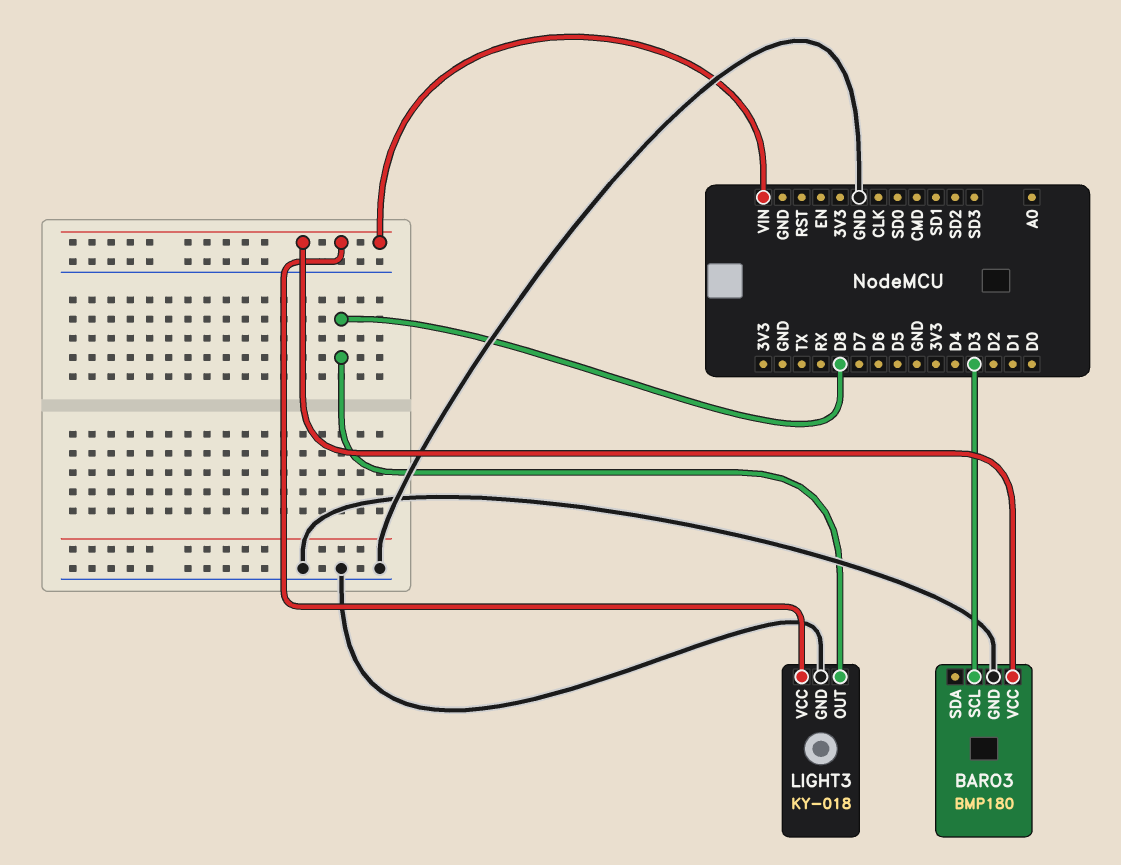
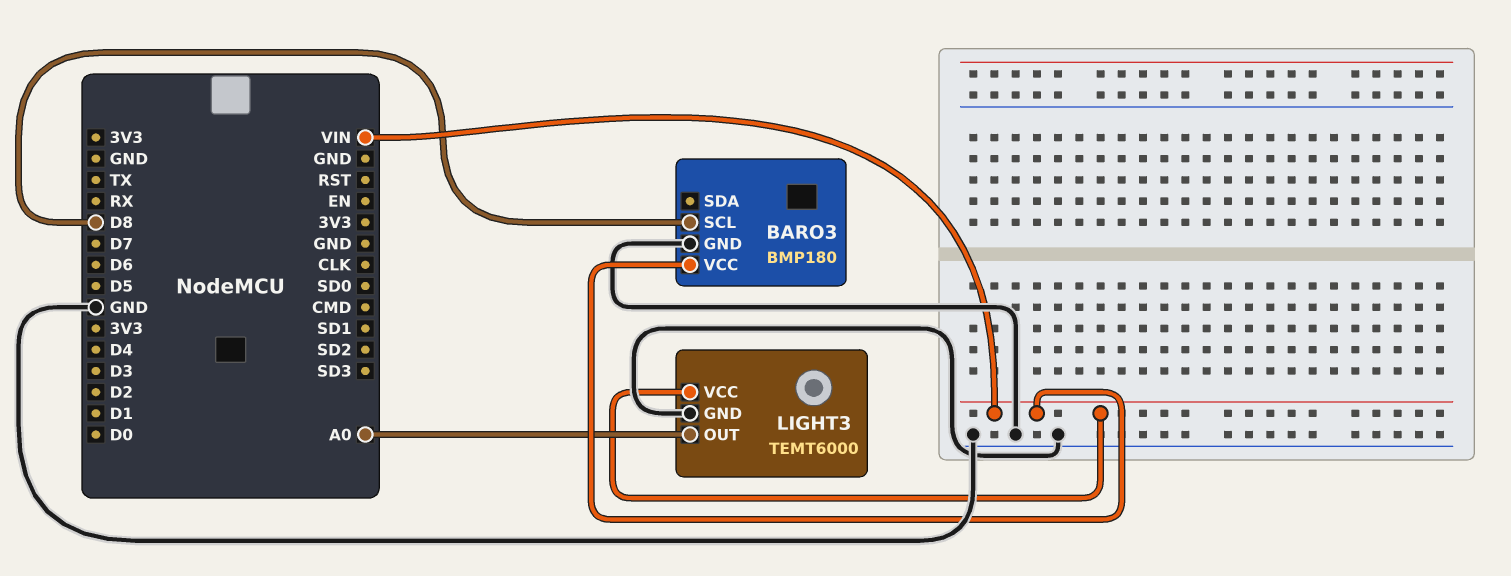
BARO3 pin SCL: D3 -> D8
LIGHT3: KY-018 -> TEMT6000
LIGHT3 pin OUT: D8 -> A0

